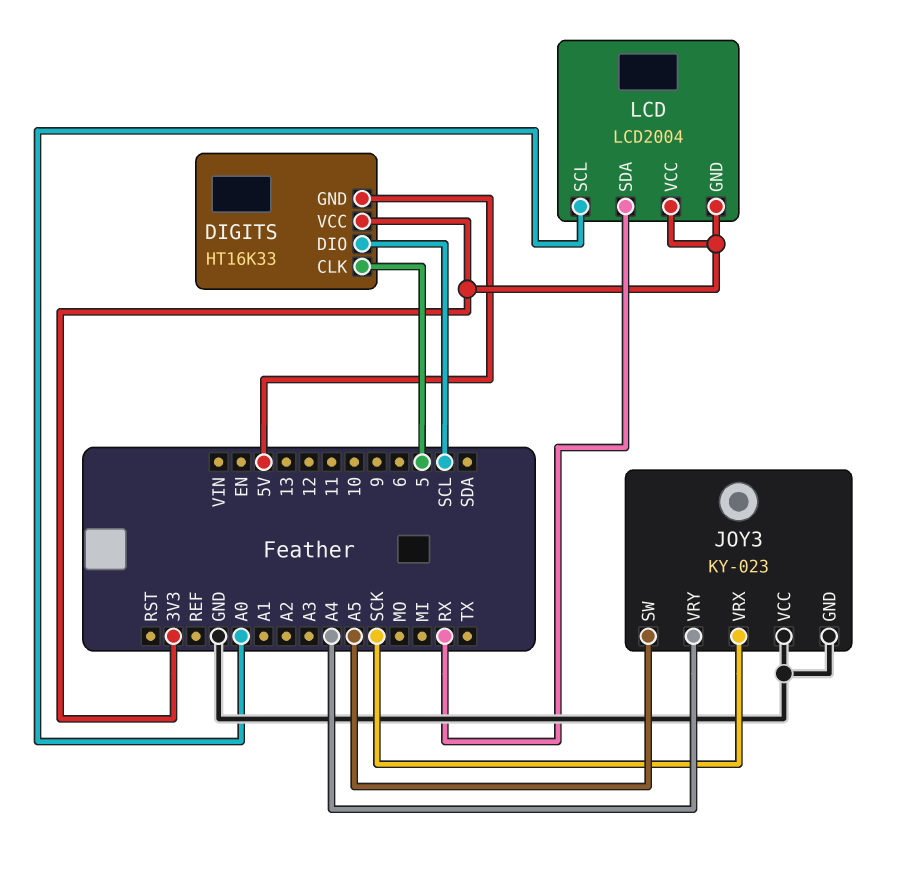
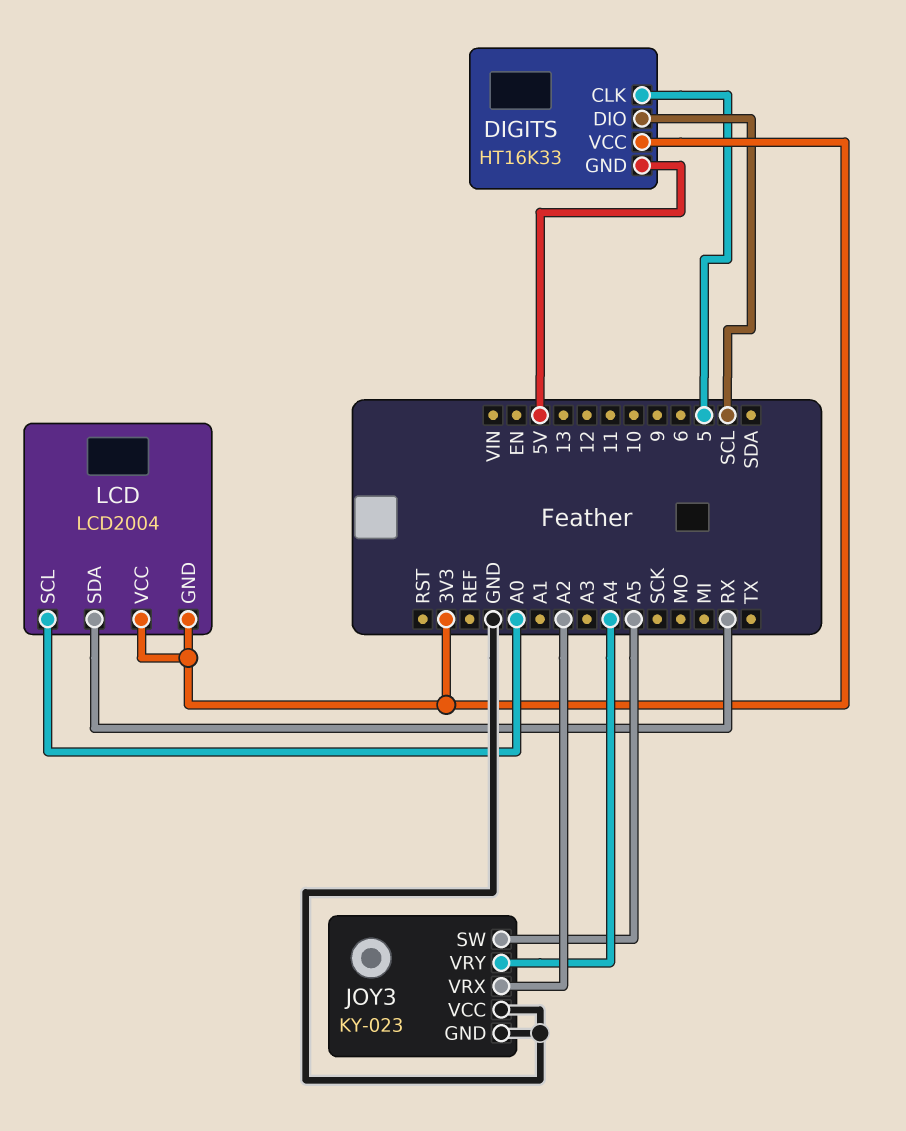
JOY3 pin VRX: SCK -> A2

